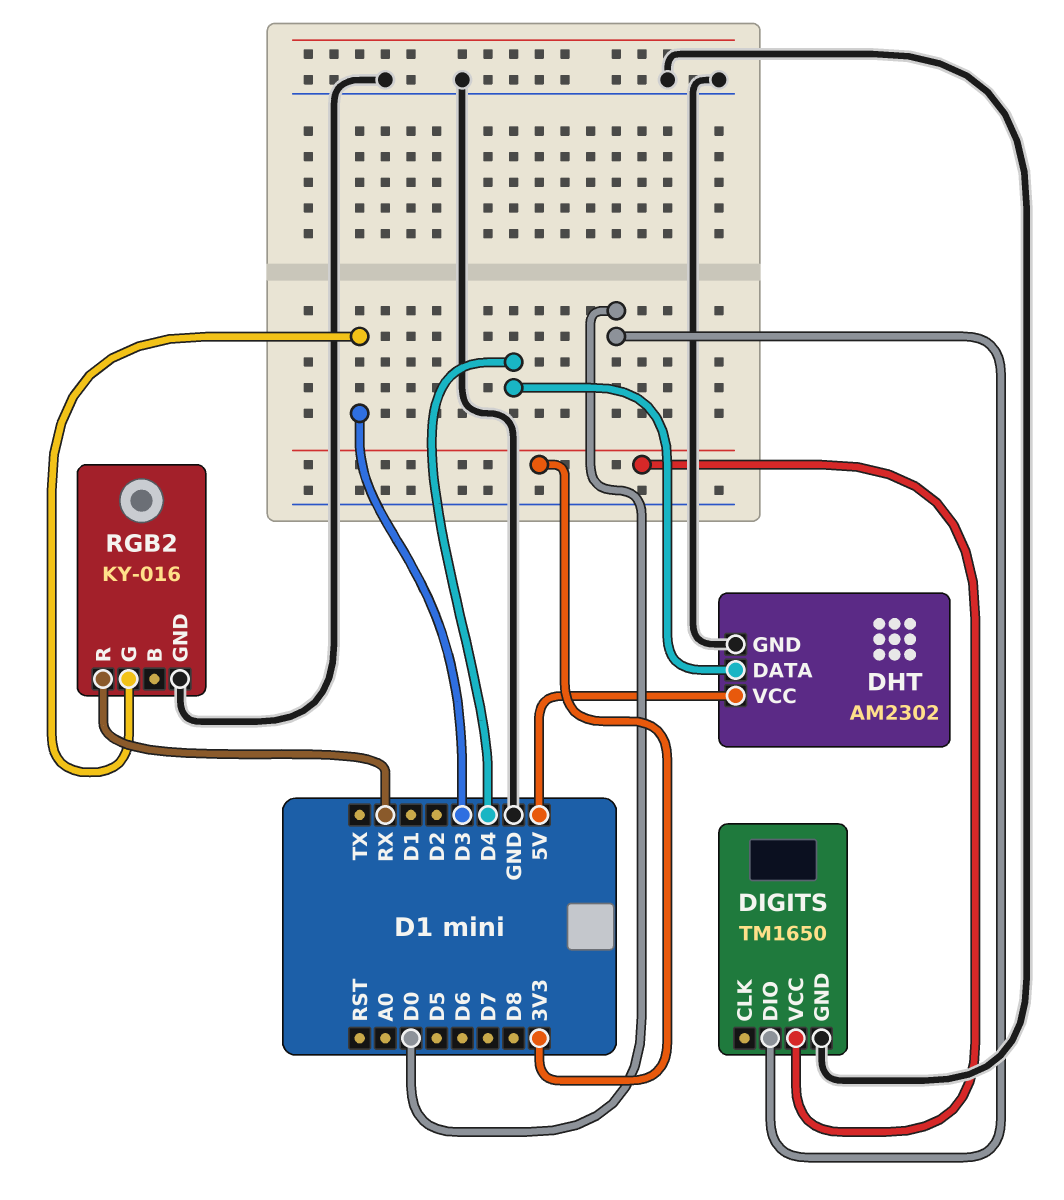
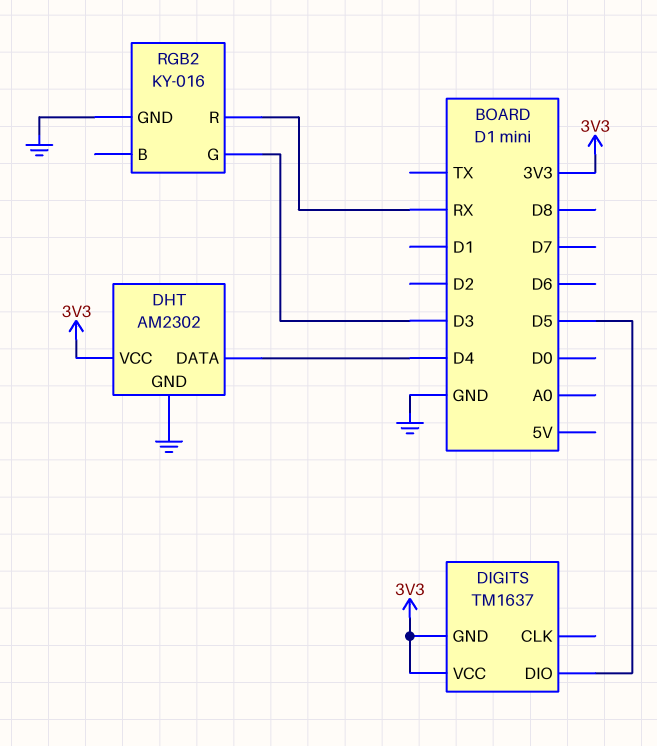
DHT pin VCC: 5V -> 3V3
DIGITS: TM1650 -> TM1637
DIGITS pin DIO: D0 -> D5
DIGITS pin GND: GND -> 3V3

